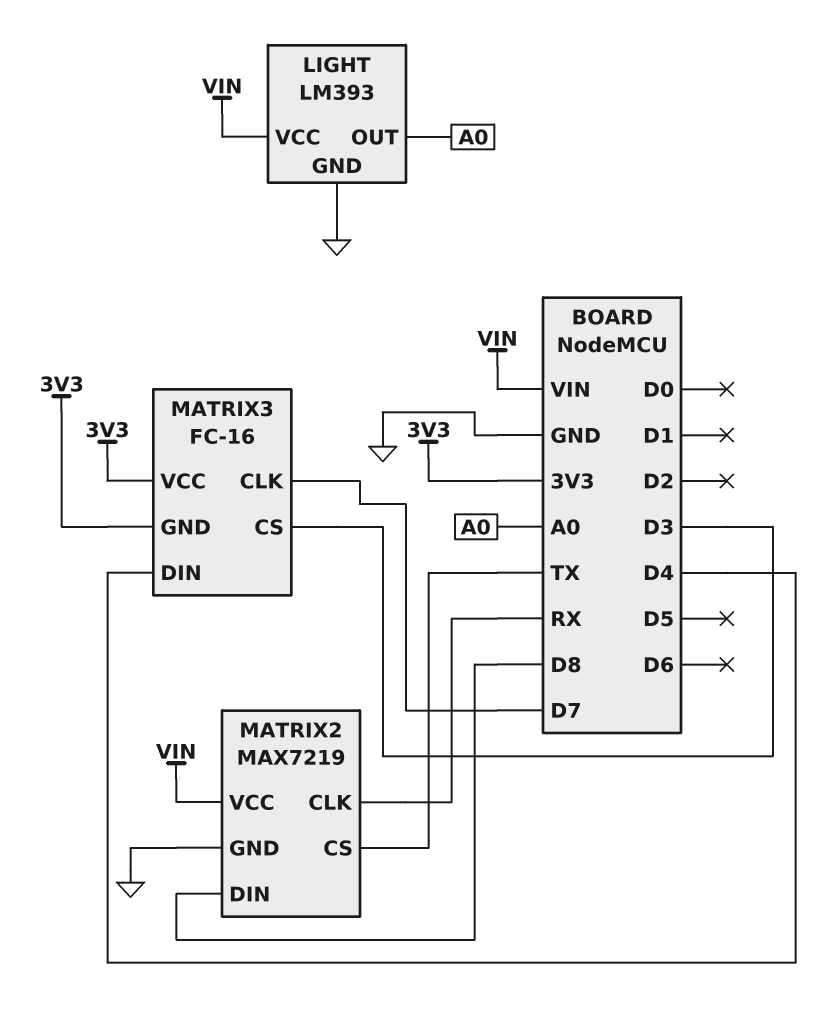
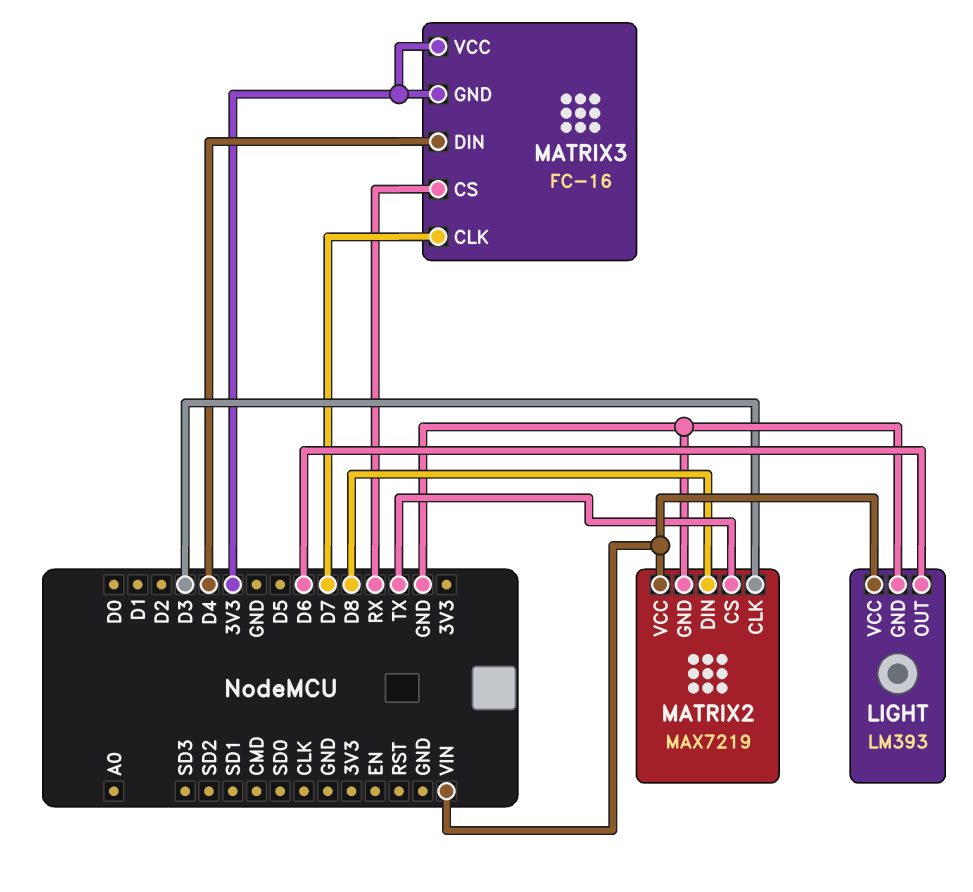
LIGHT pin OUT: A0 -> D6
MATRIX2 pin CLK: RX -> D3
MATRIX3 pin CS: D3 -> RX

